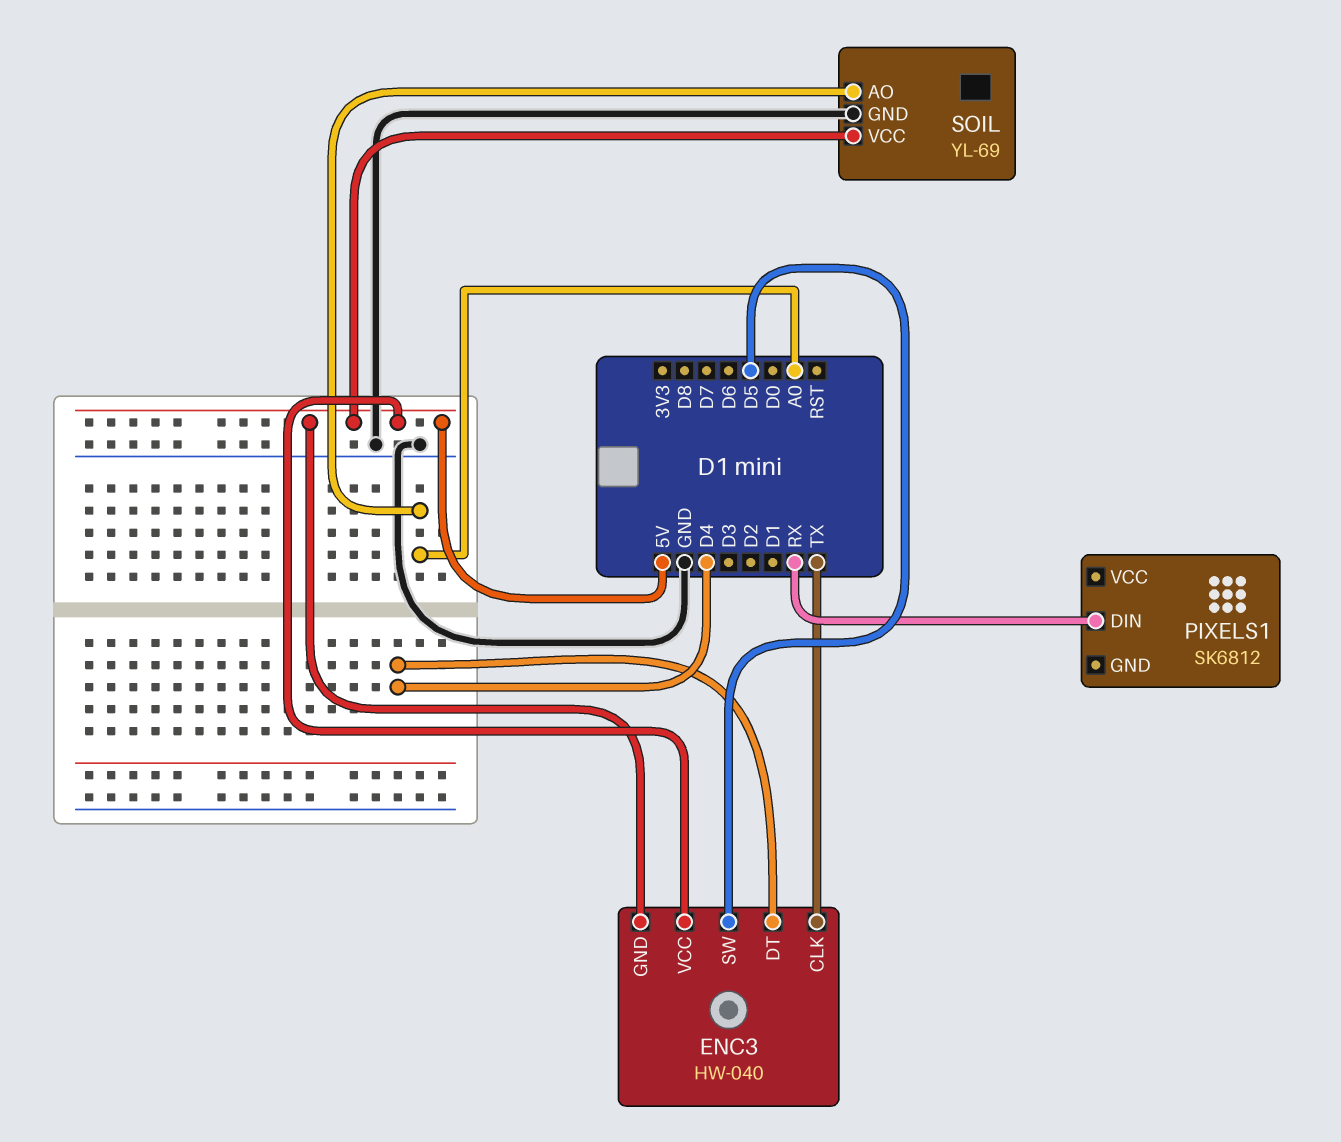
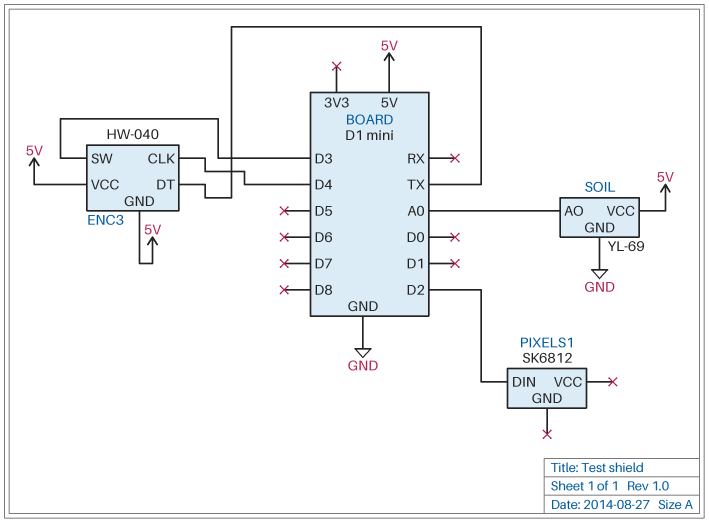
ENC3 pin CLK: TX -> D4
ENC3 pin DT: D4 -> TX
ENC3 pin SW: D5 -> D3
PIXELS1 pin DIN: RX -> D2

